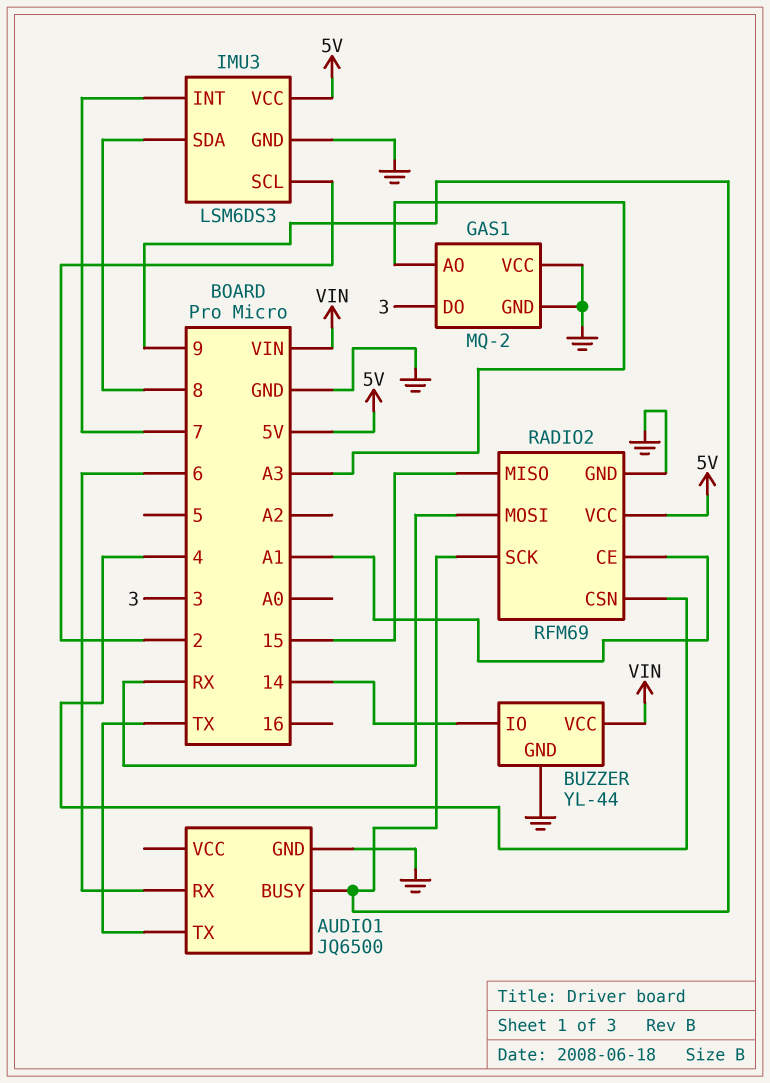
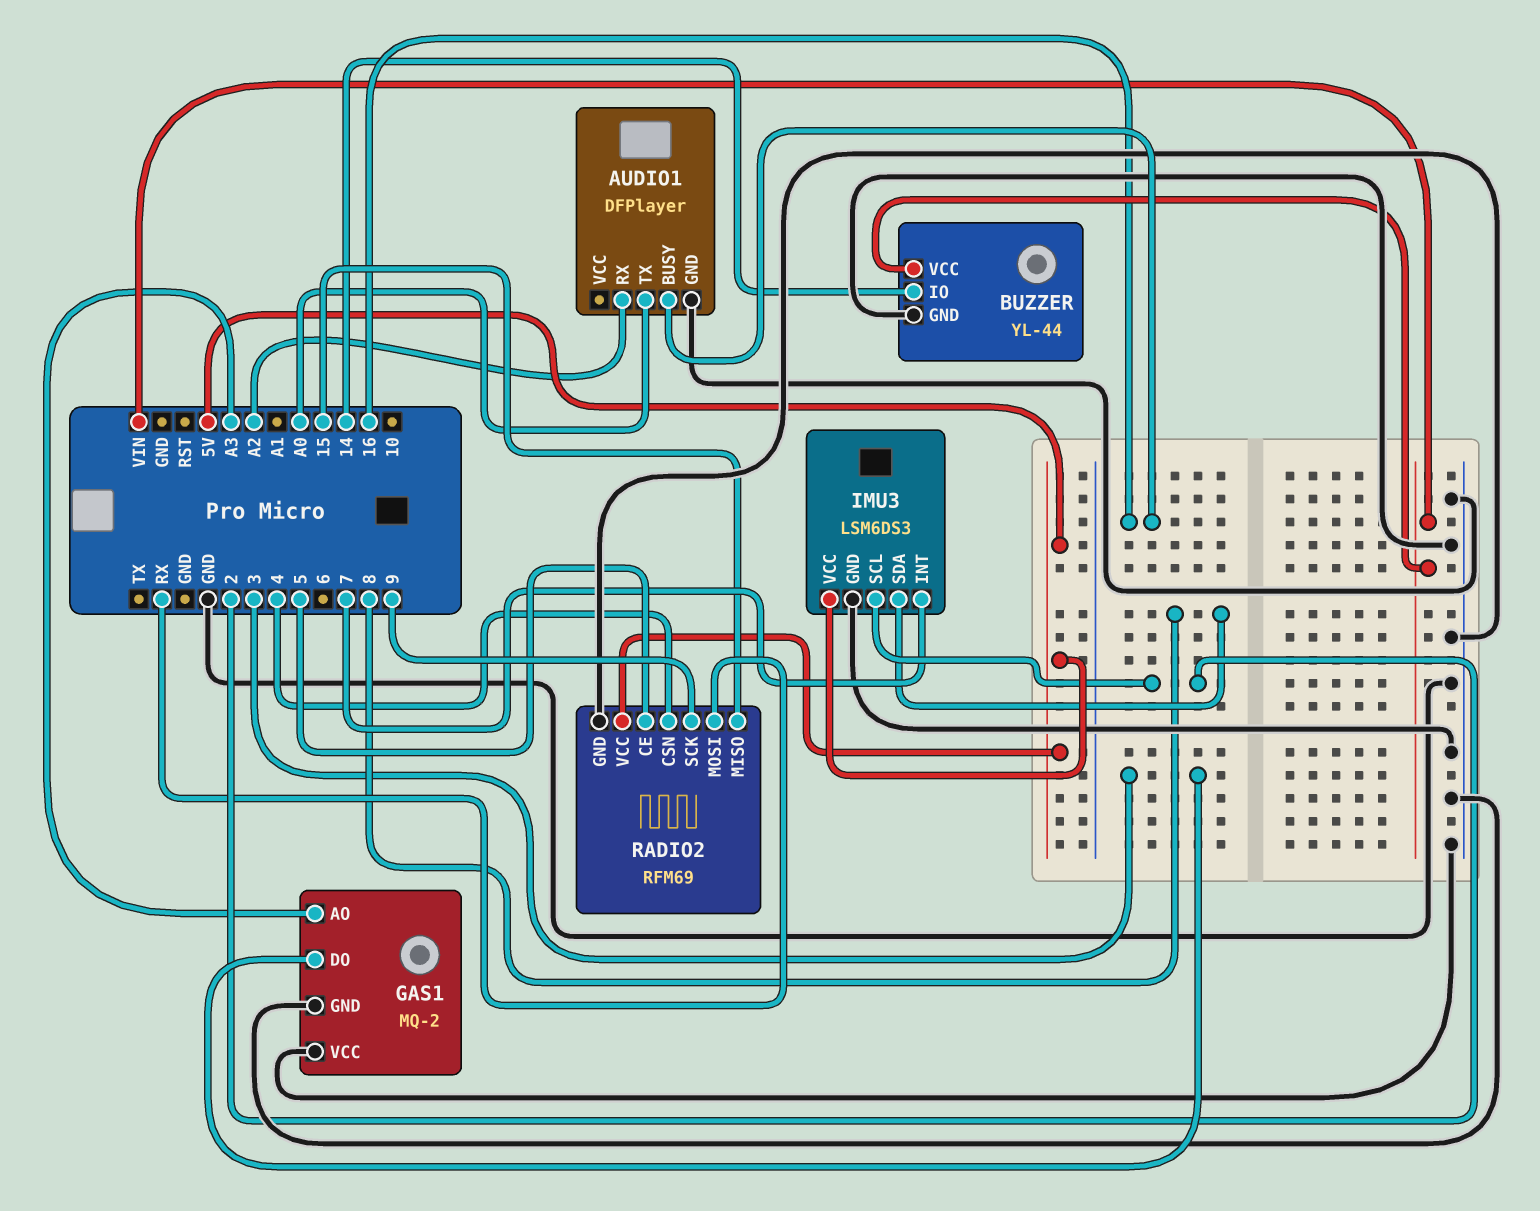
AUDIO1: JQ6500 -> DFPlayer
AUDIO1 pin BUSY: 9 -> 16
AUDIO1 pin RX: 6 -> A2
AUDIO1 pin TX: TX -> A0
RADIO2 pin CE: A1 -> 5

